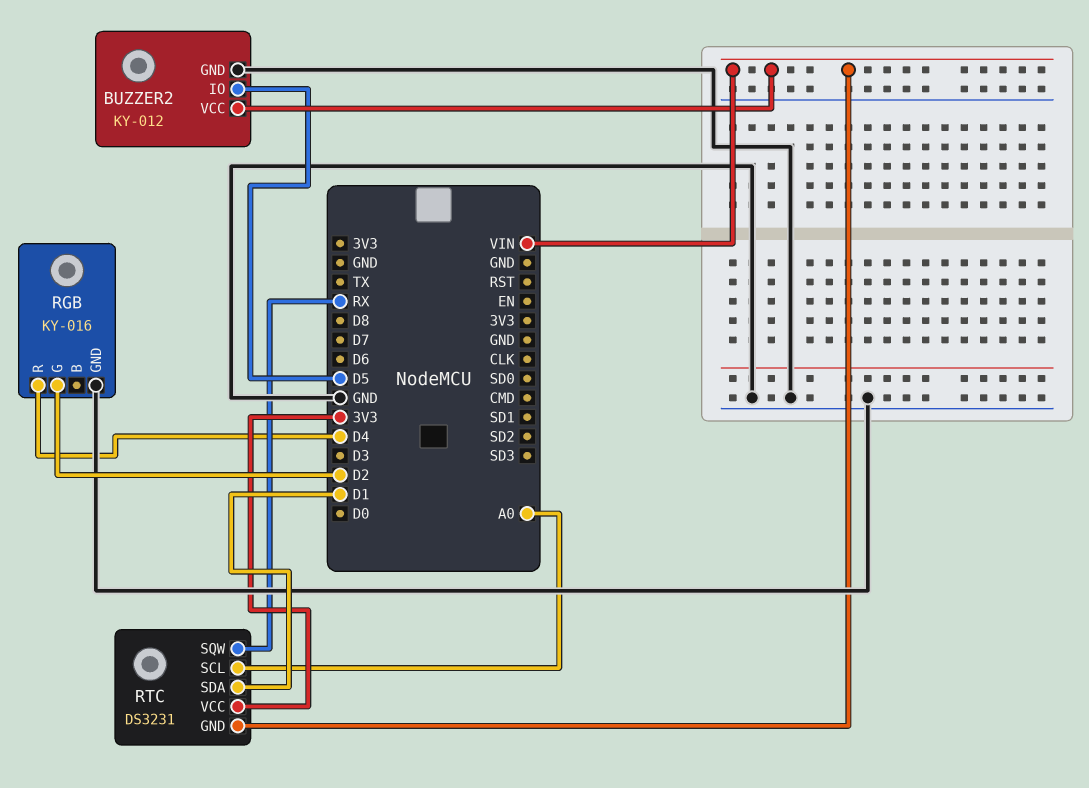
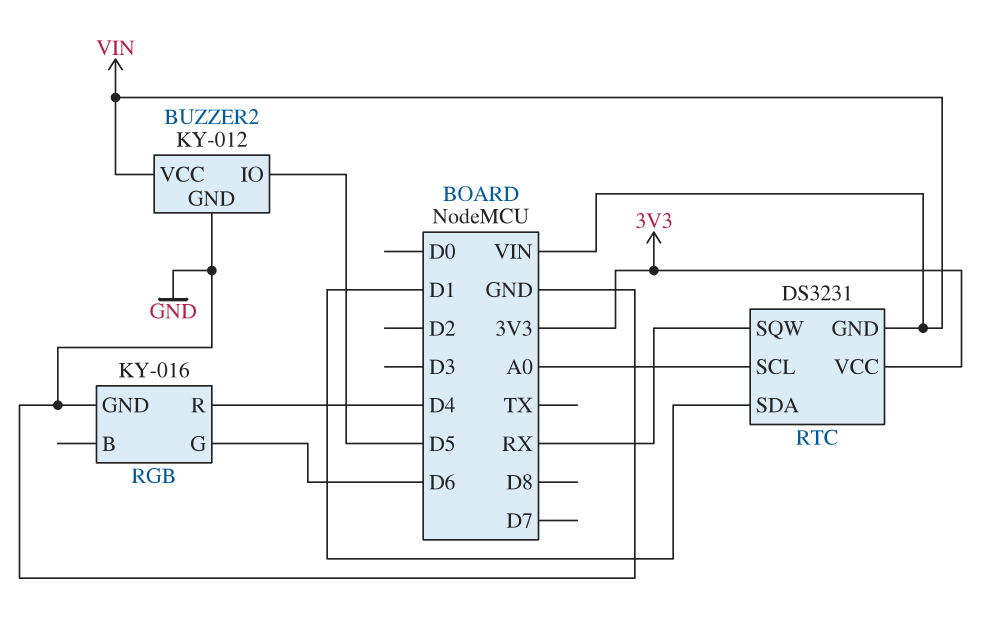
RGB pin G: D2 -> D6

